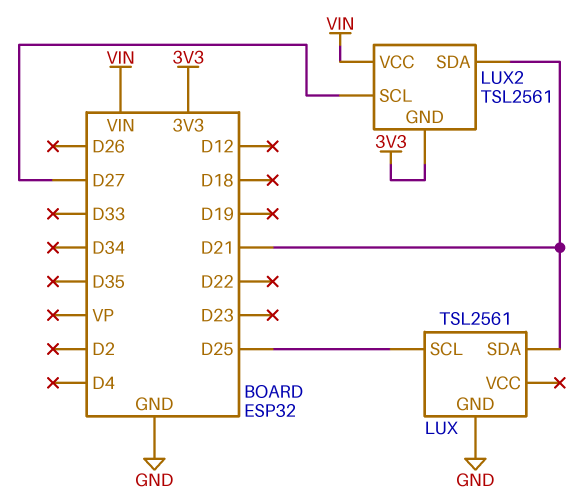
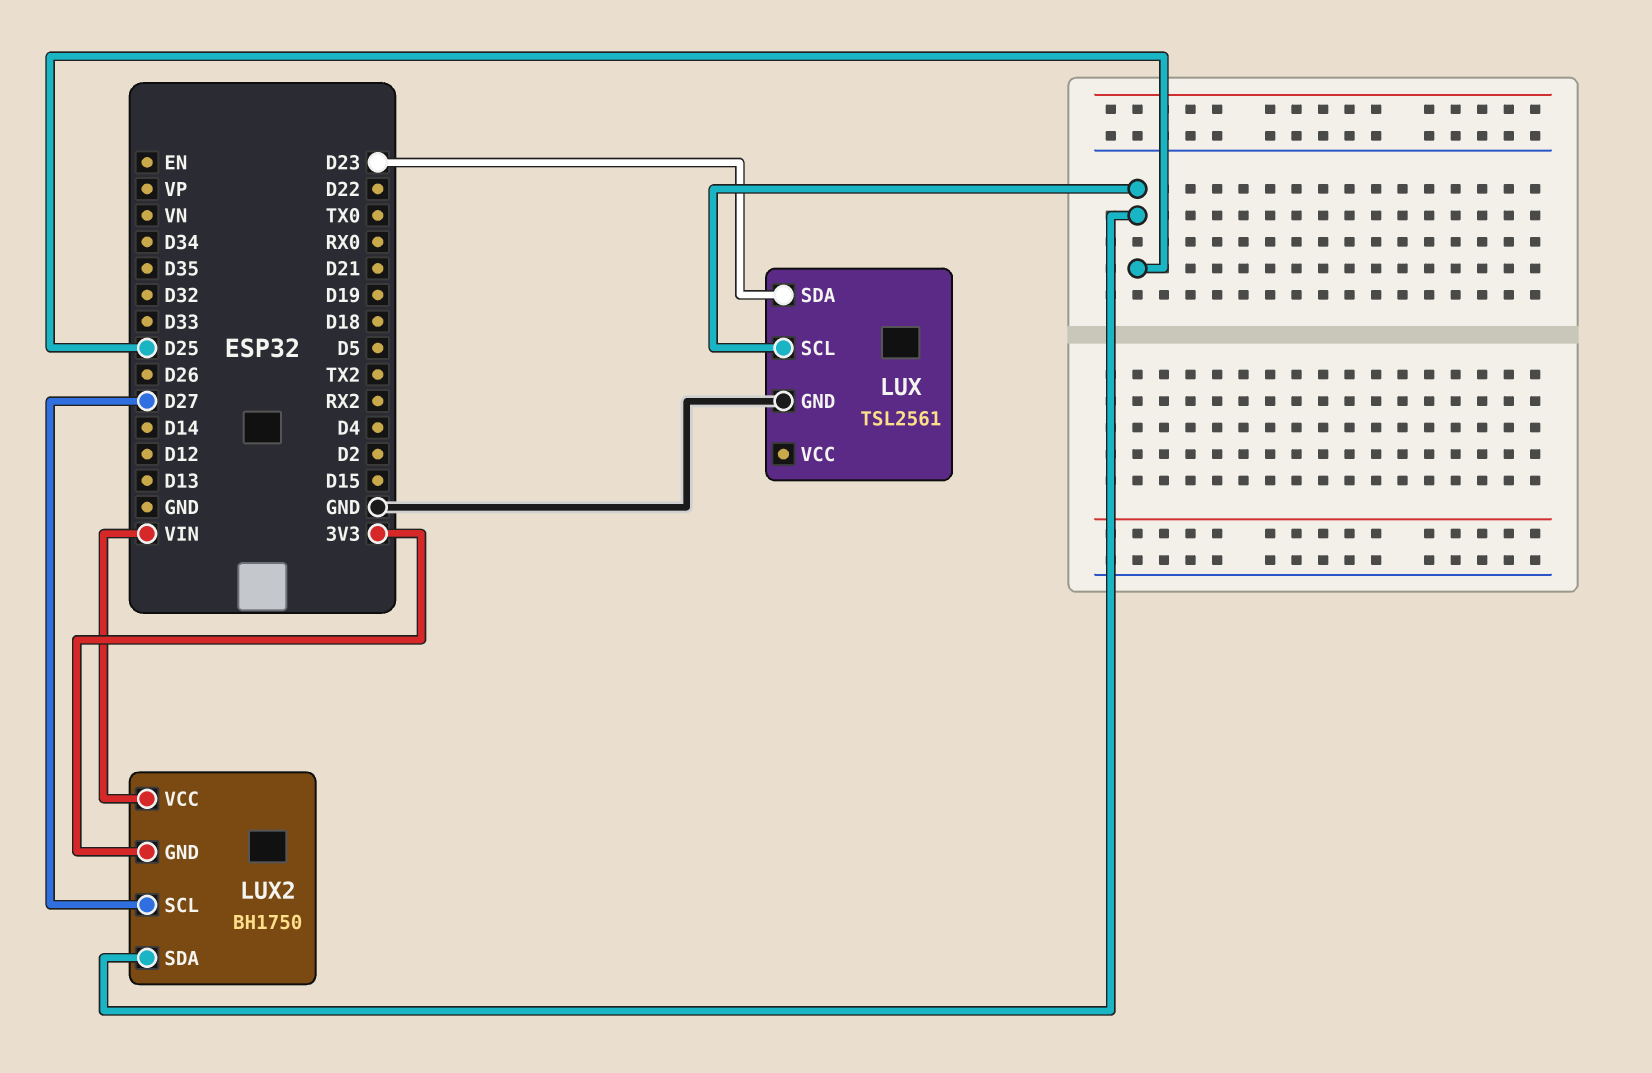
LUX pin SDA: D21 -> D23
LUX2: TSL2561 -> BH1750
LUX2 pin SDA: D21 -> D25

